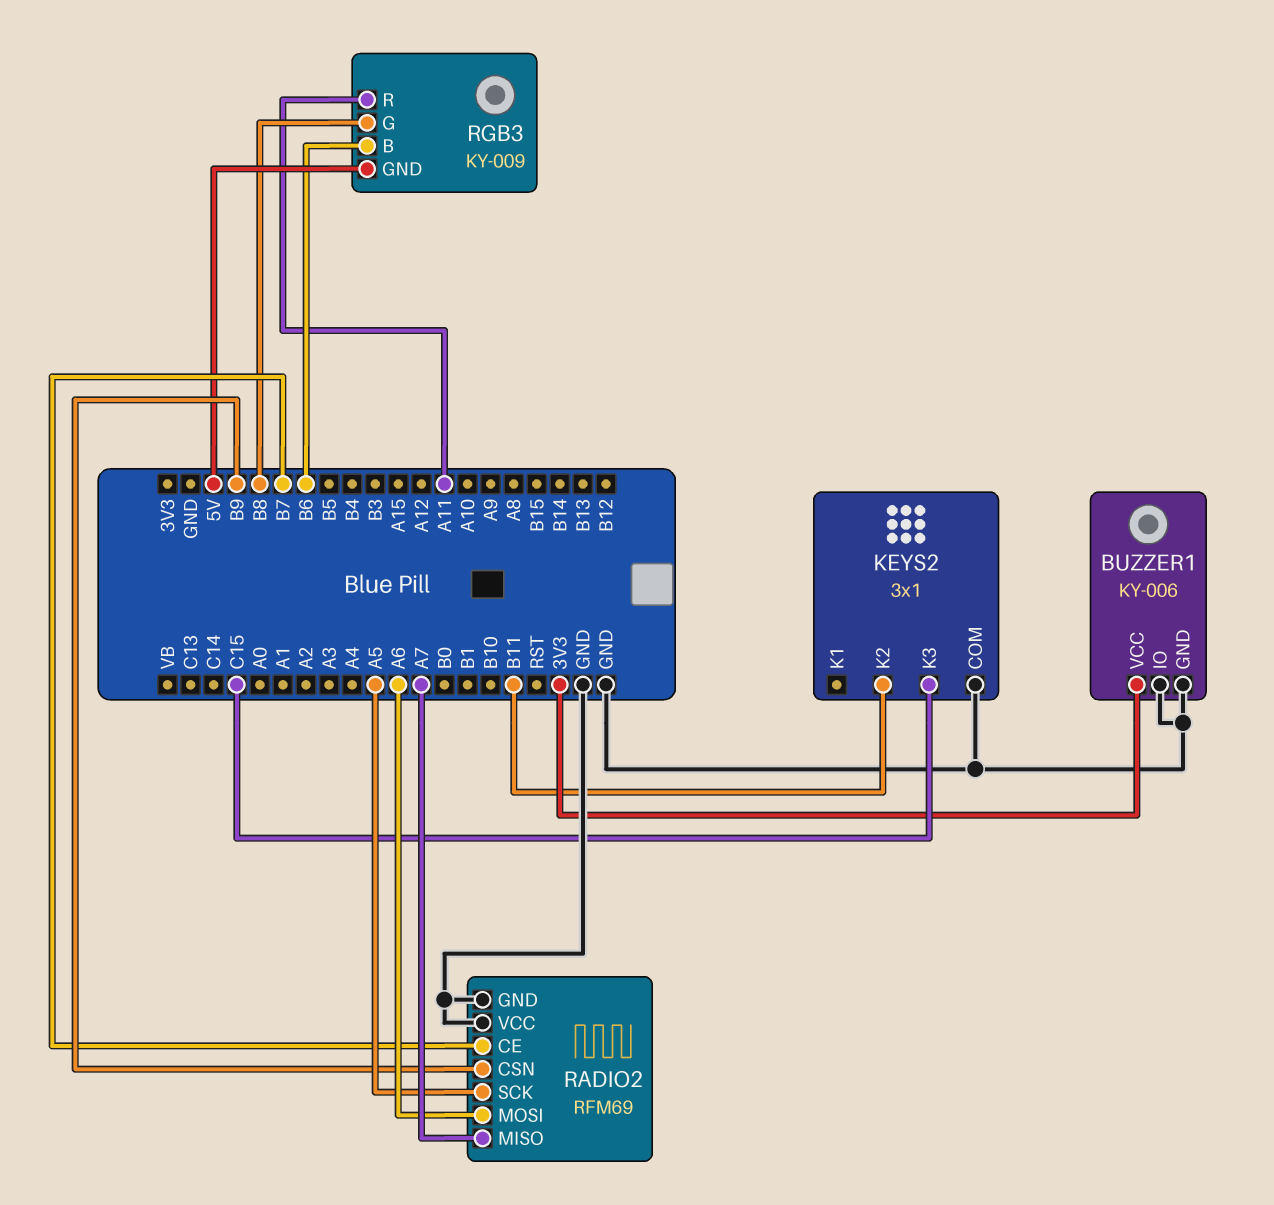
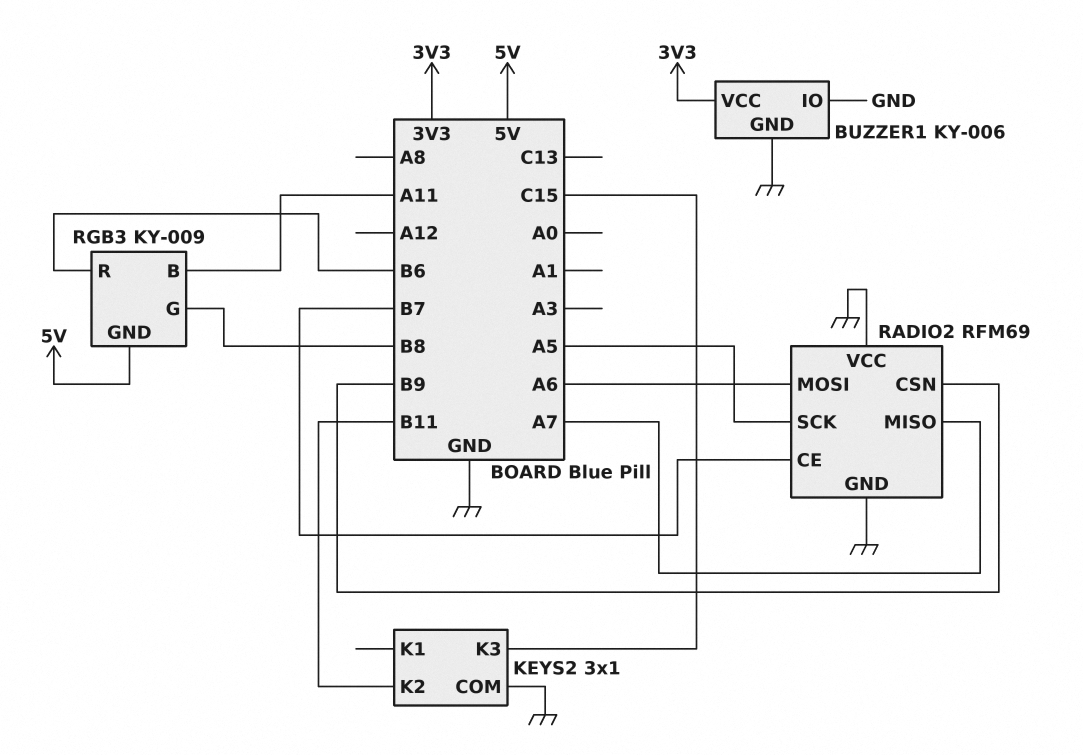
RGB3 pin B: B6 -> A11
RGB3 pin R: A11 -> B6

